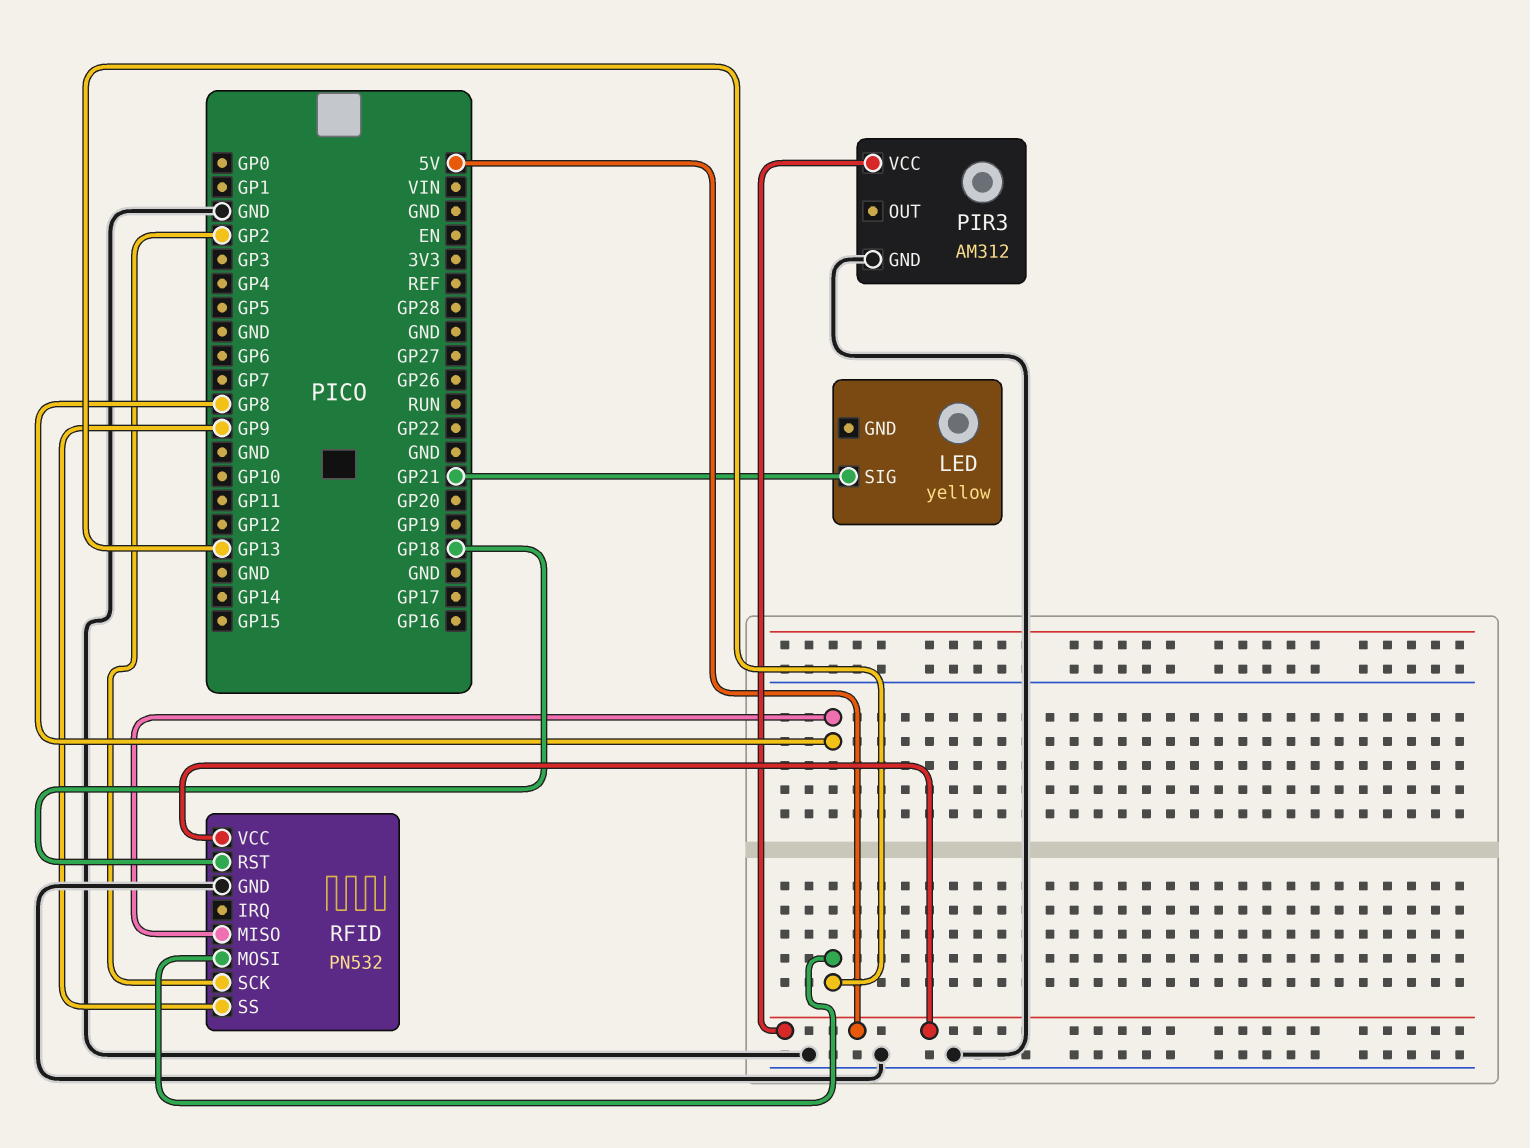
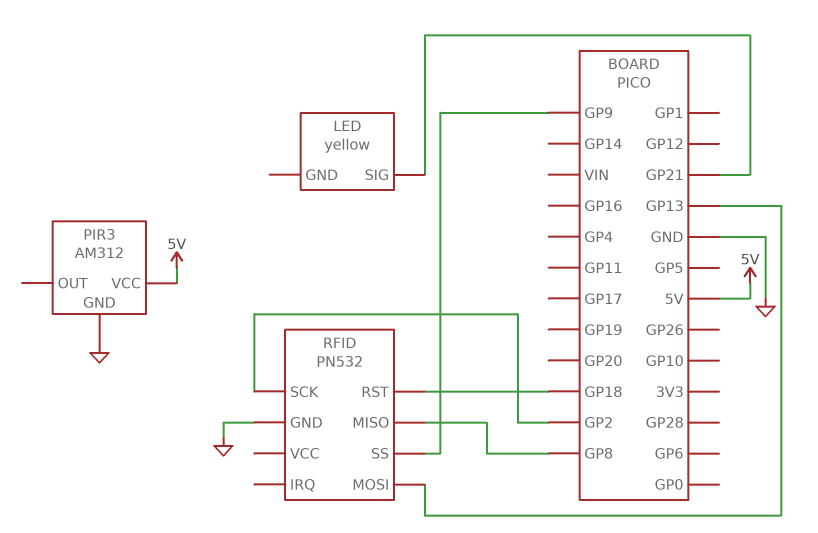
RFID pin VCC: 5V -> none

